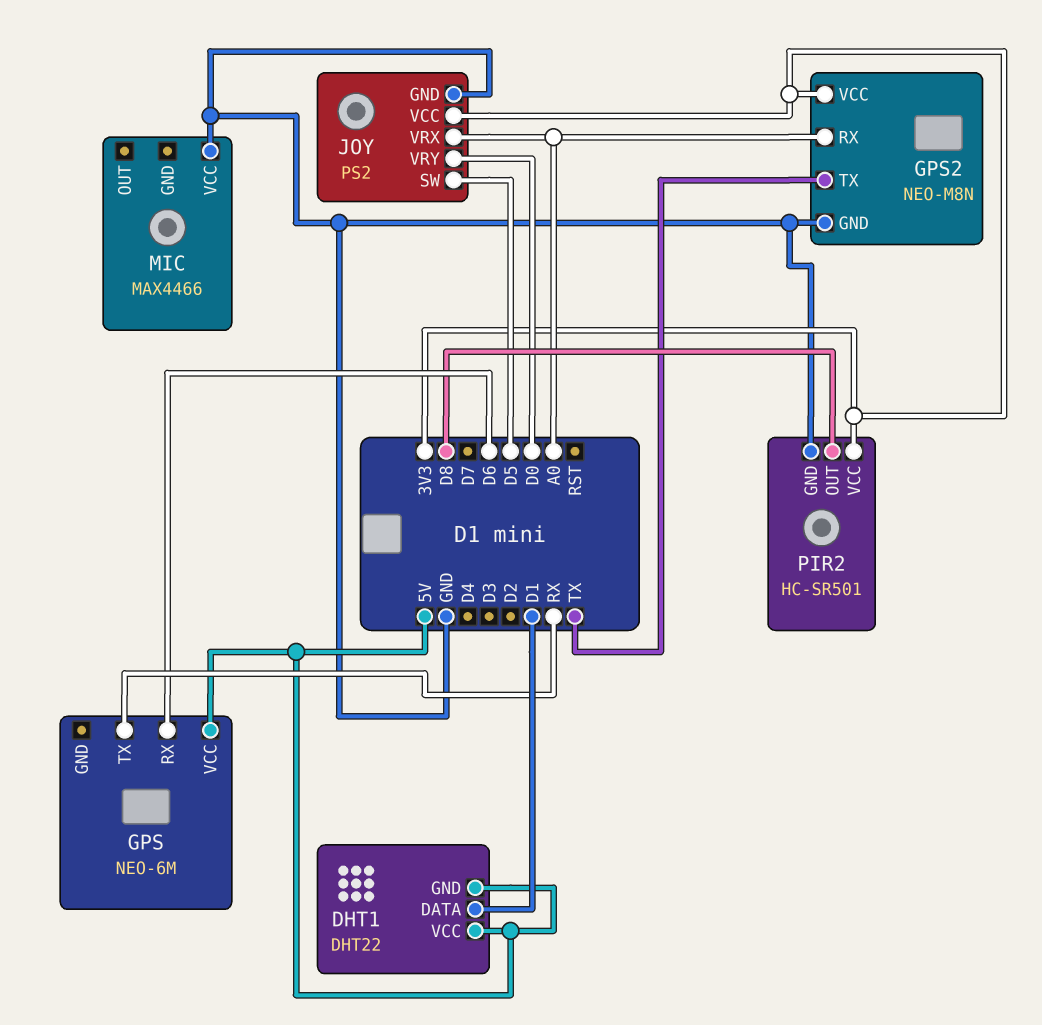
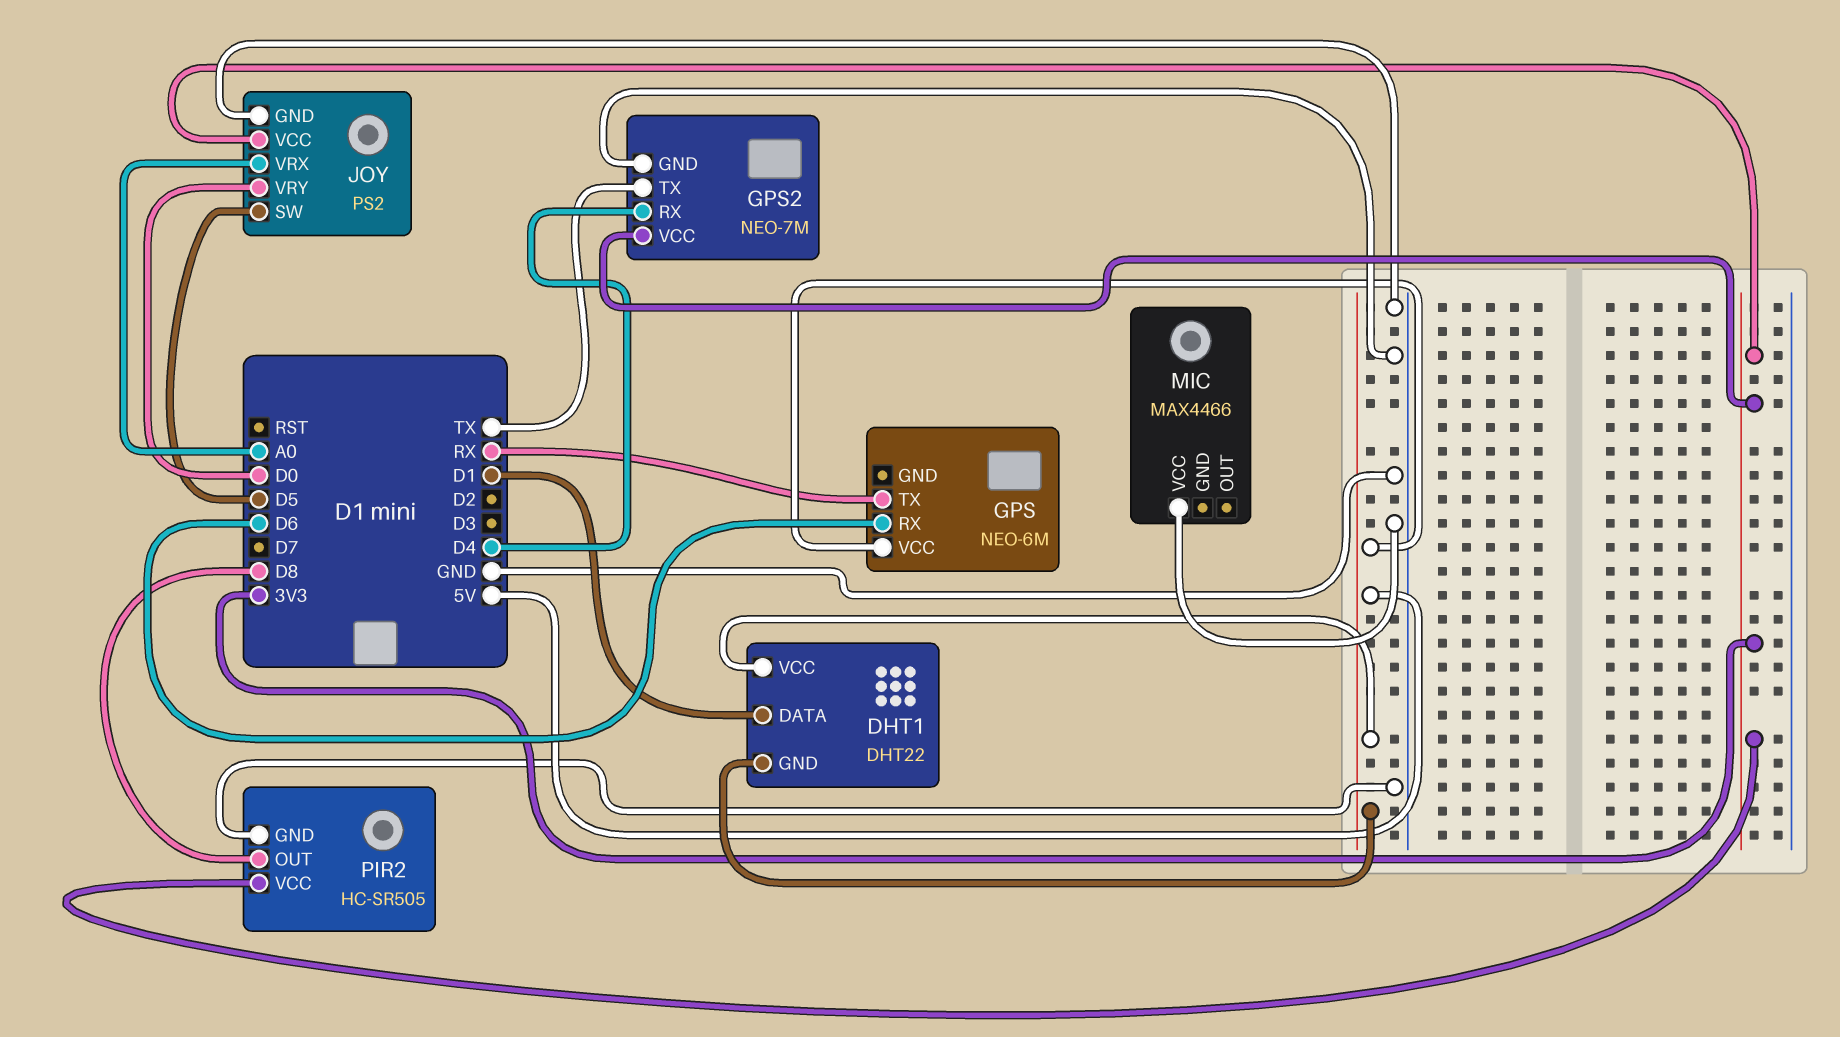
GPS2: NEO-M8N -> NEO-7M
GPS2 pin RX: A0 -> D4
PIR2: HC-SR501 -> HC-SR505

